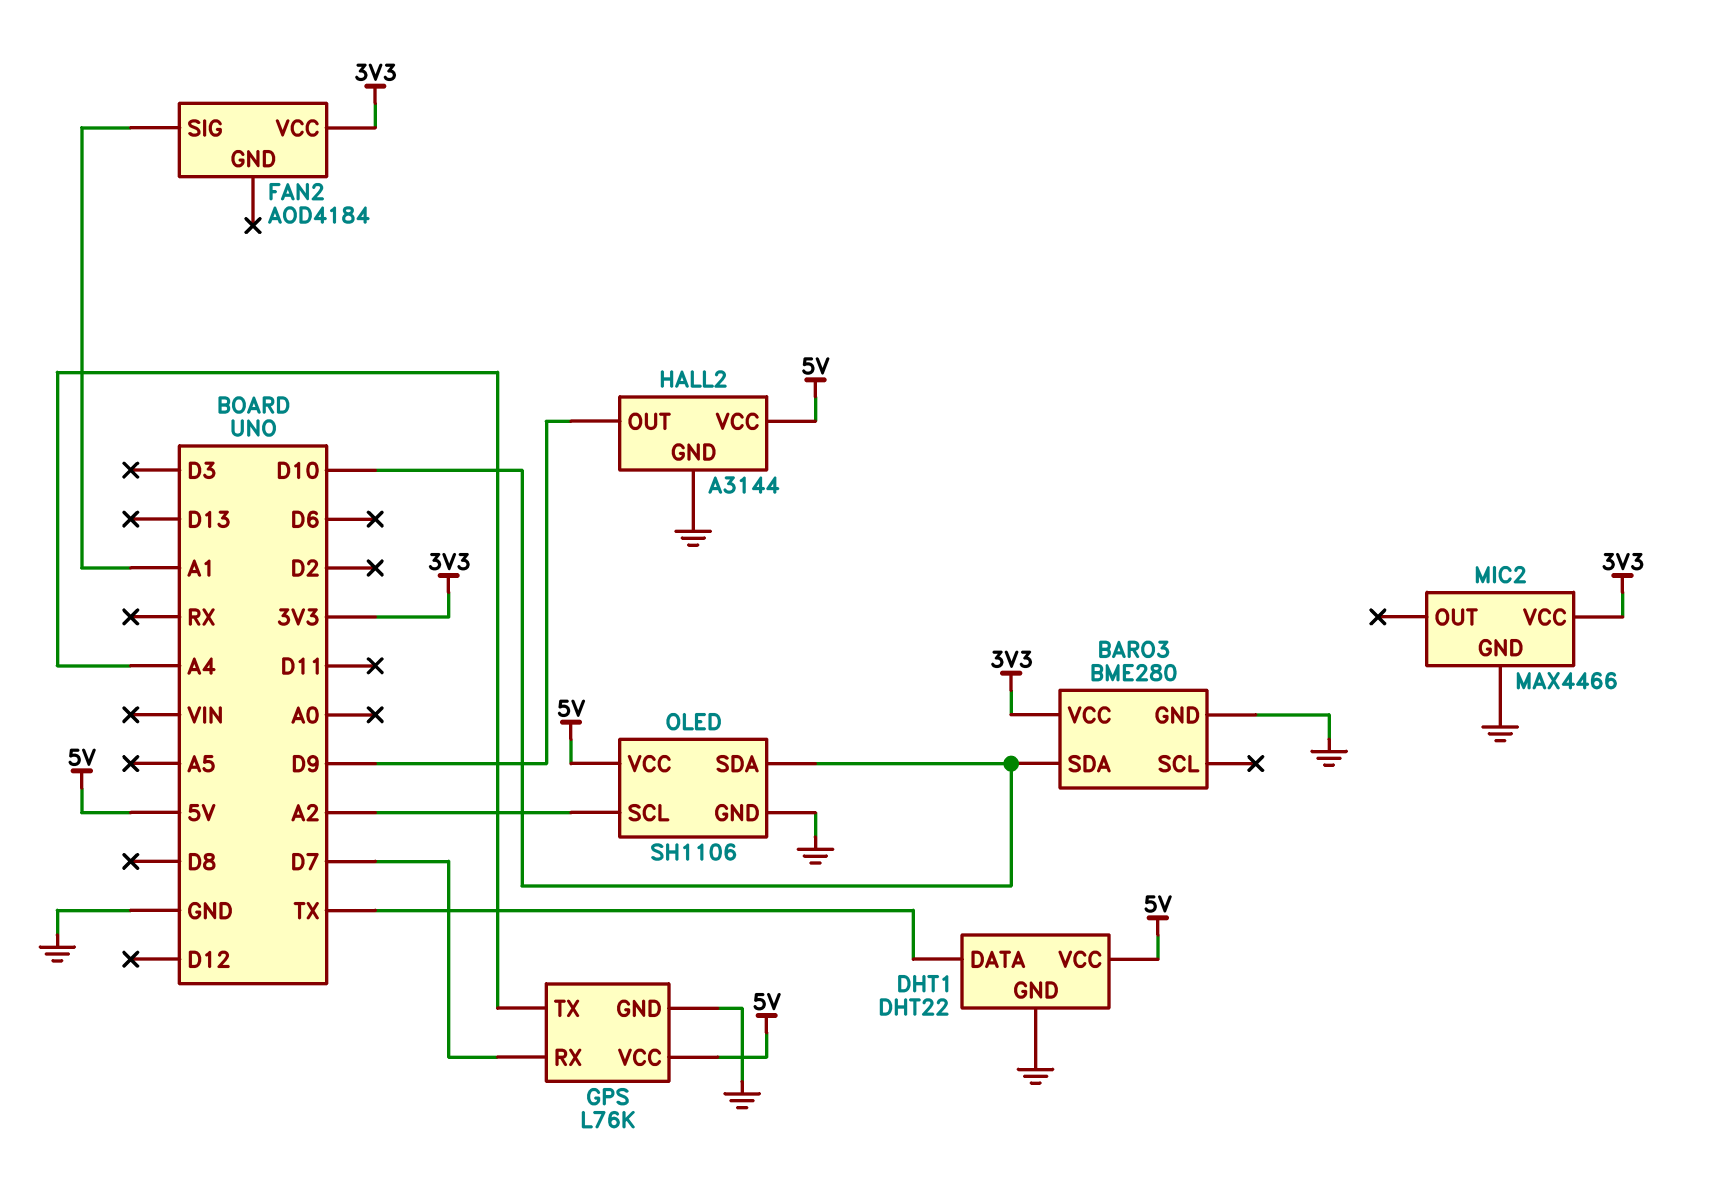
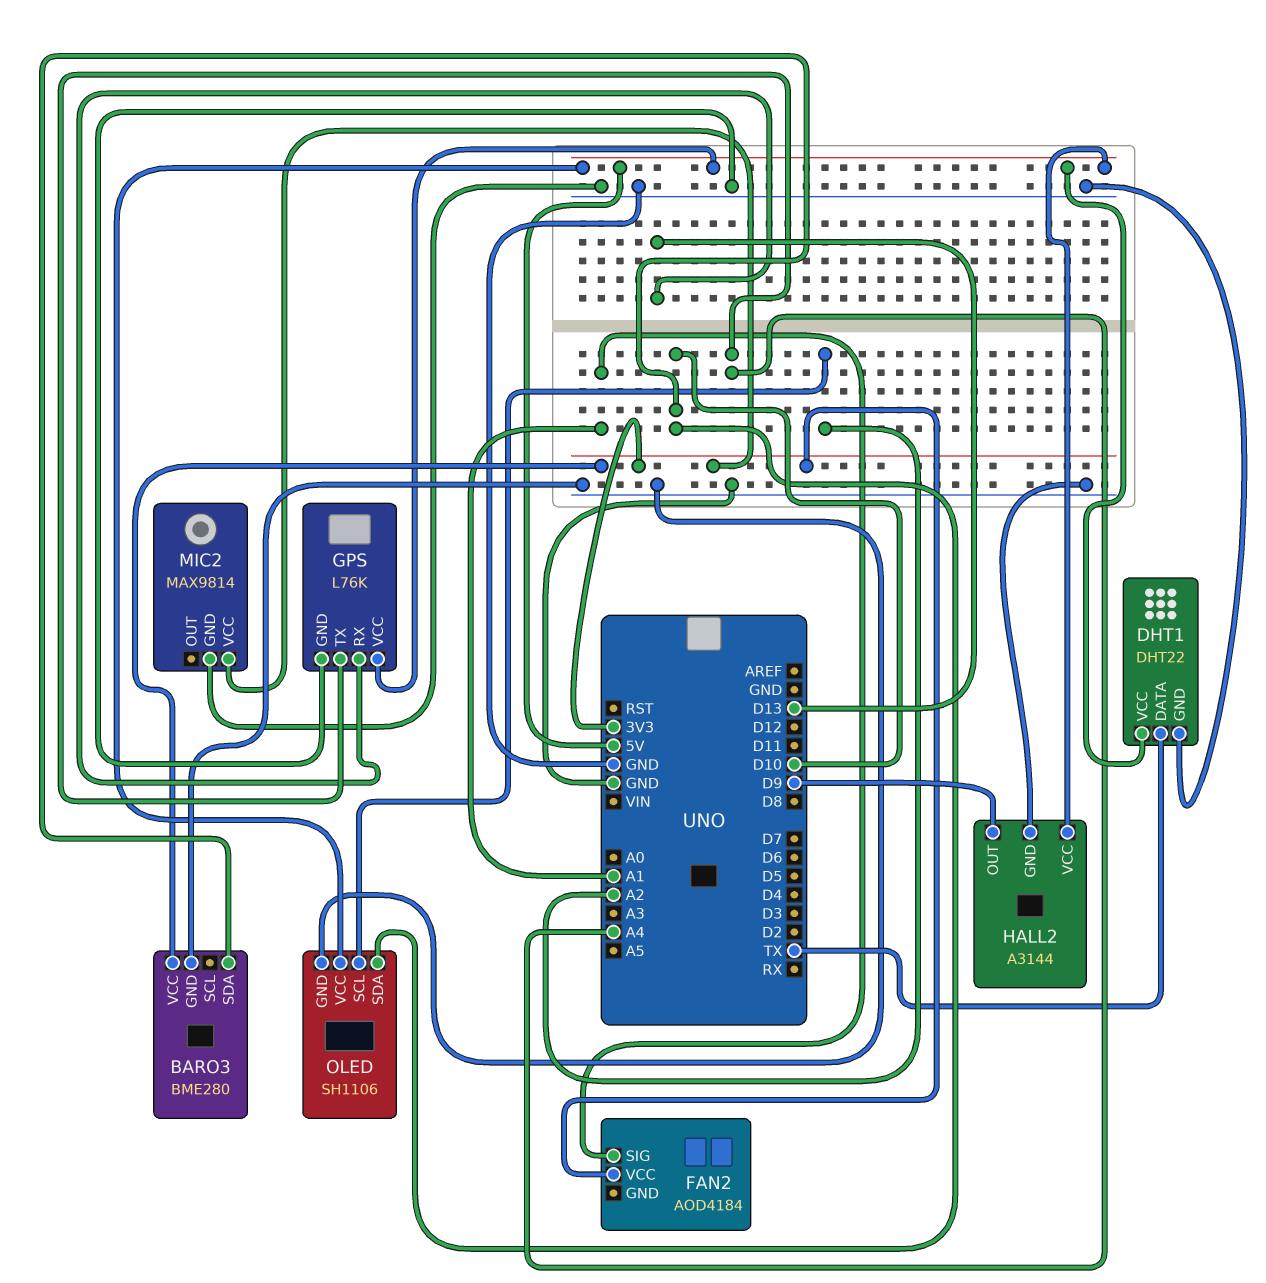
GPS pin RX: D7 -> D13
MIC2: MAX4466 -> MAX9814

